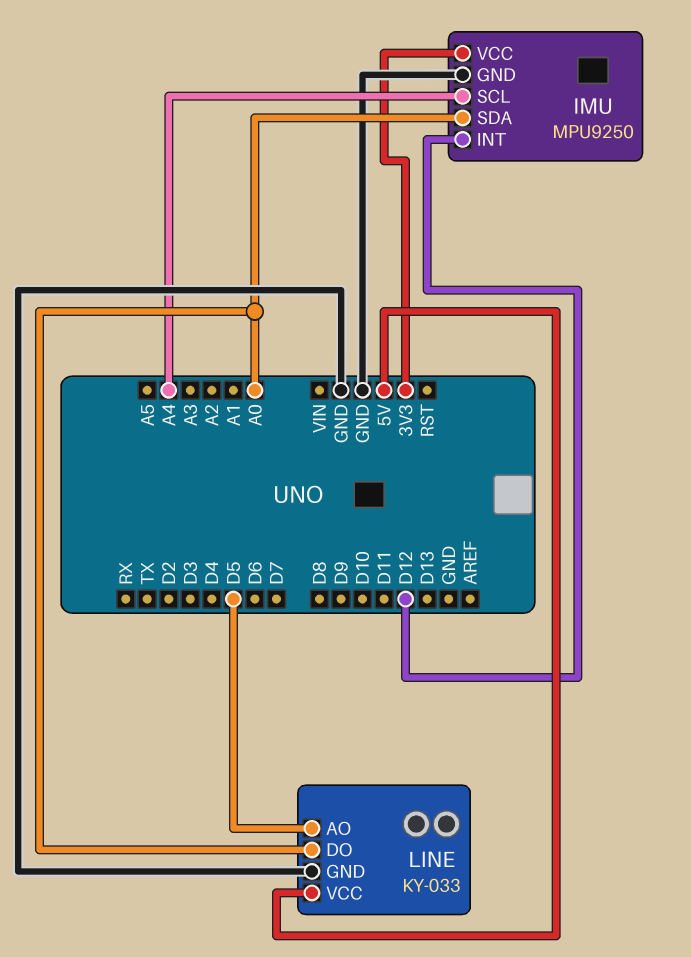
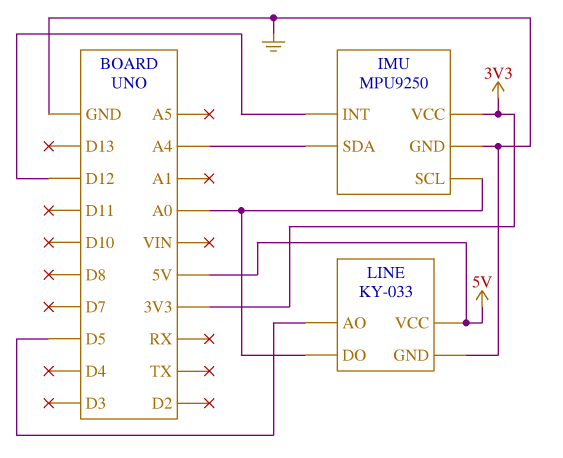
IMU pin SCL: A4 -> A0
IMU pin SDA: A0 -> A4

